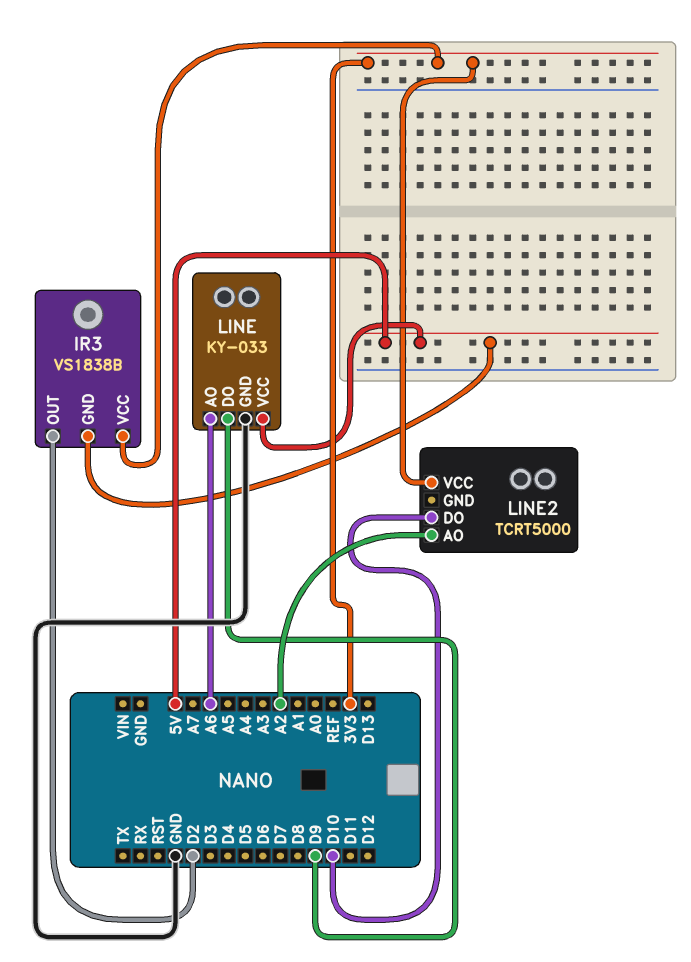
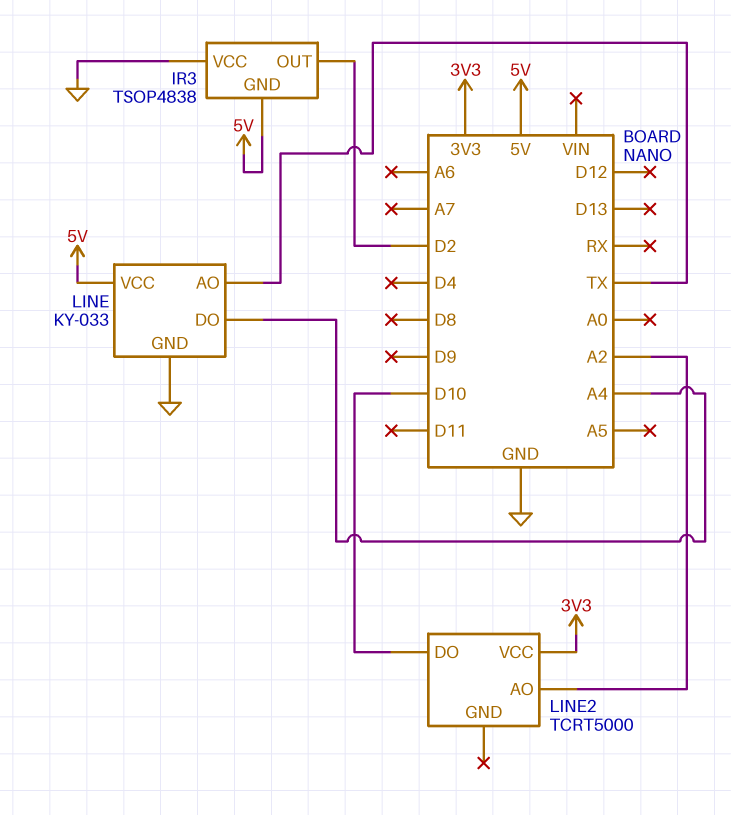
IR3: VS1838B -> TSOP4838
IR3 pin VCC: 3V3 -> GND
LINE pin AO: A6 -> TX
LINE pin DO: D9 -> A4

